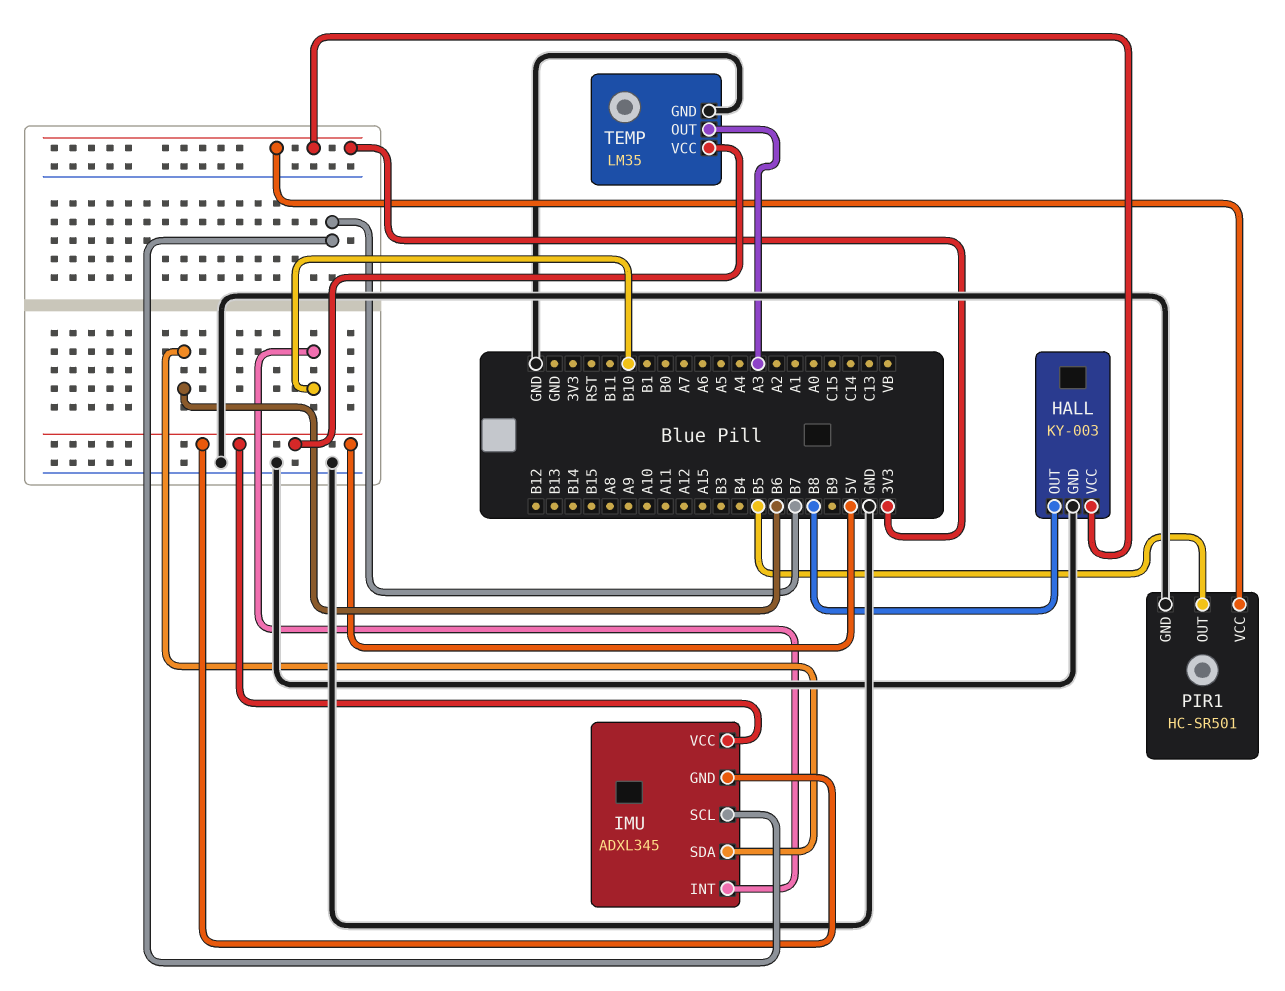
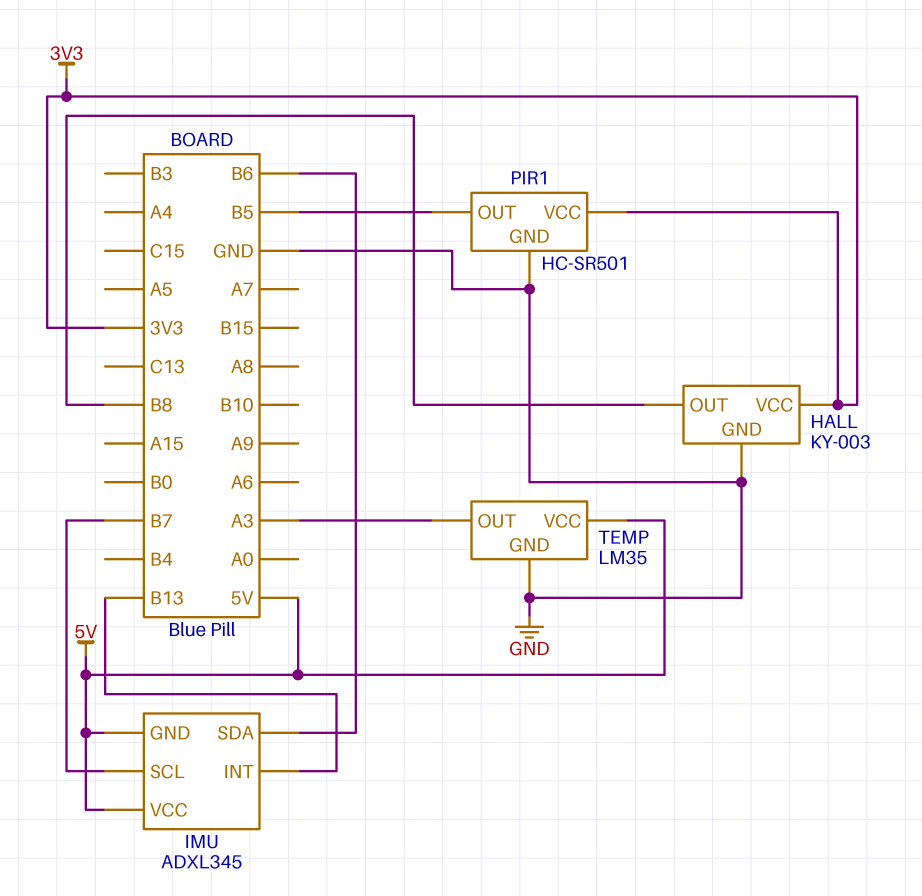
IMU pin INT: B10 -> B13

